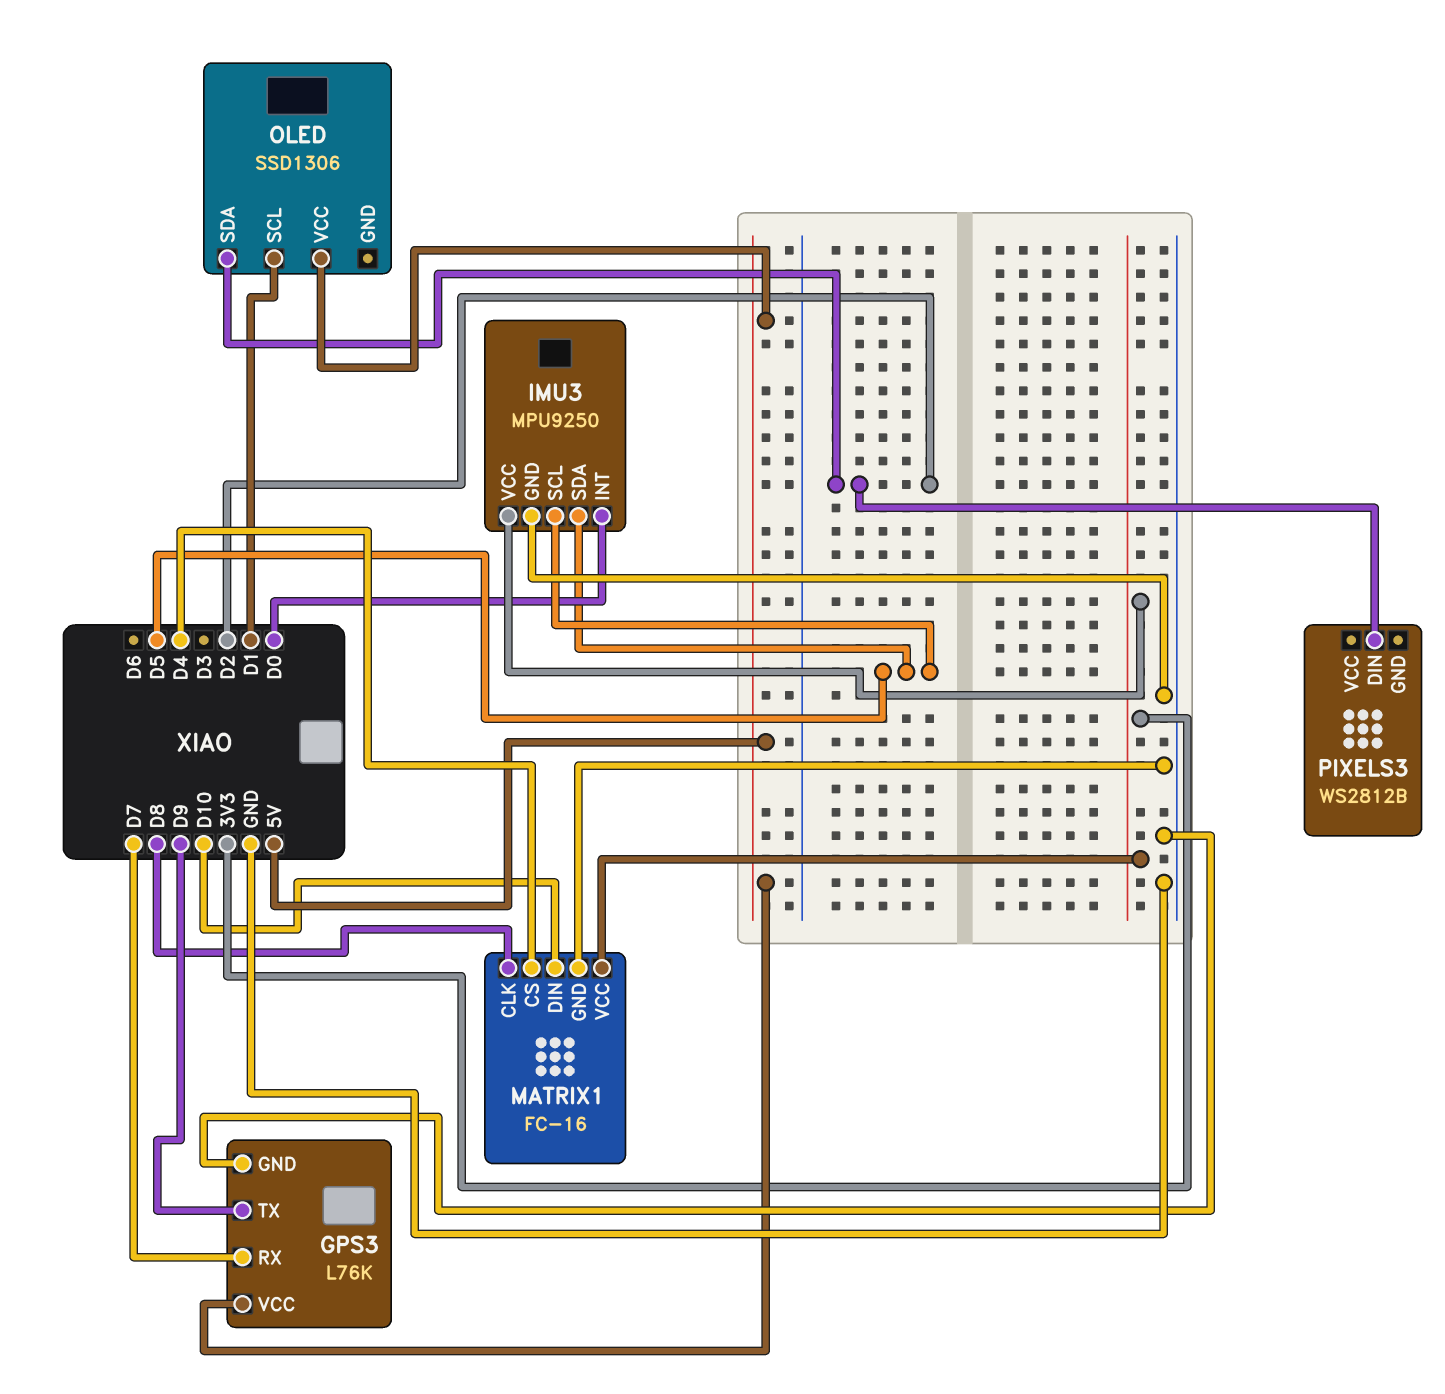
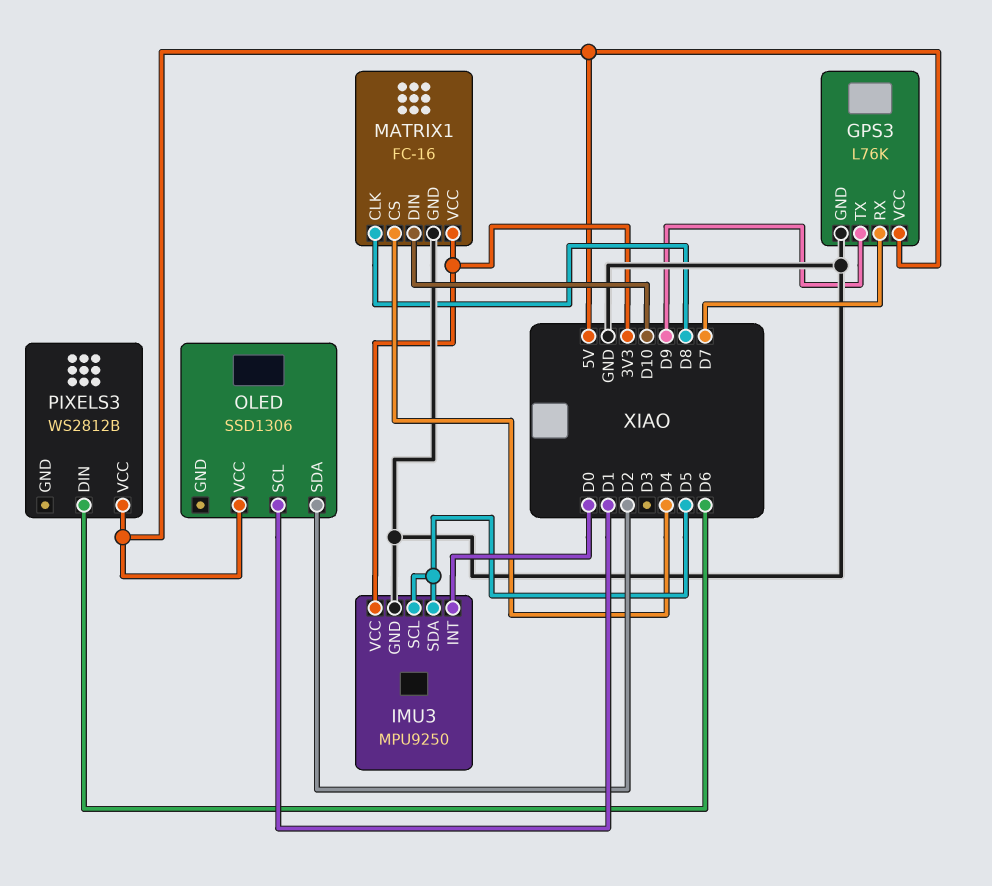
PIXELS3 pin DIN: D2 -> D6
PIXELS3 pin VCC: none -> 5V

